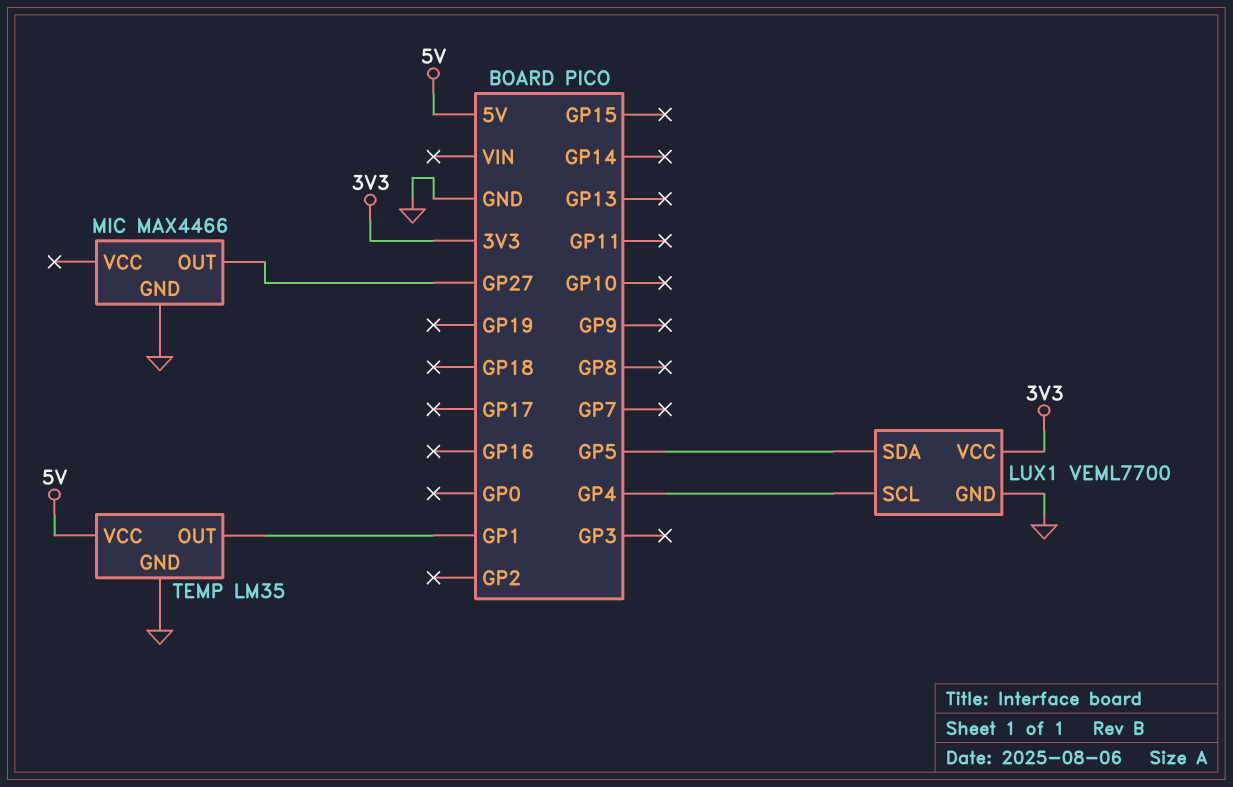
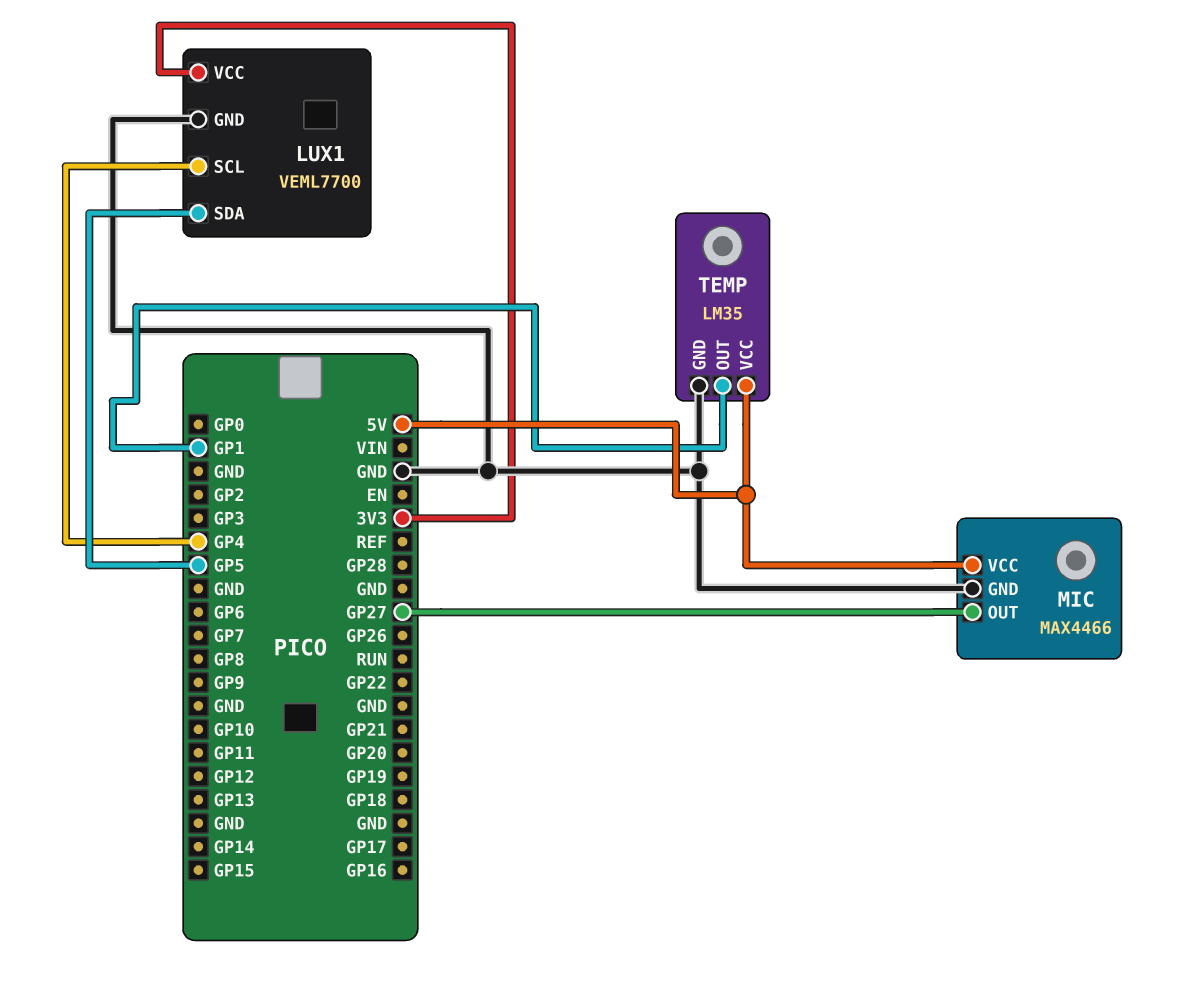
MIC pin VCC: none -> 5V

